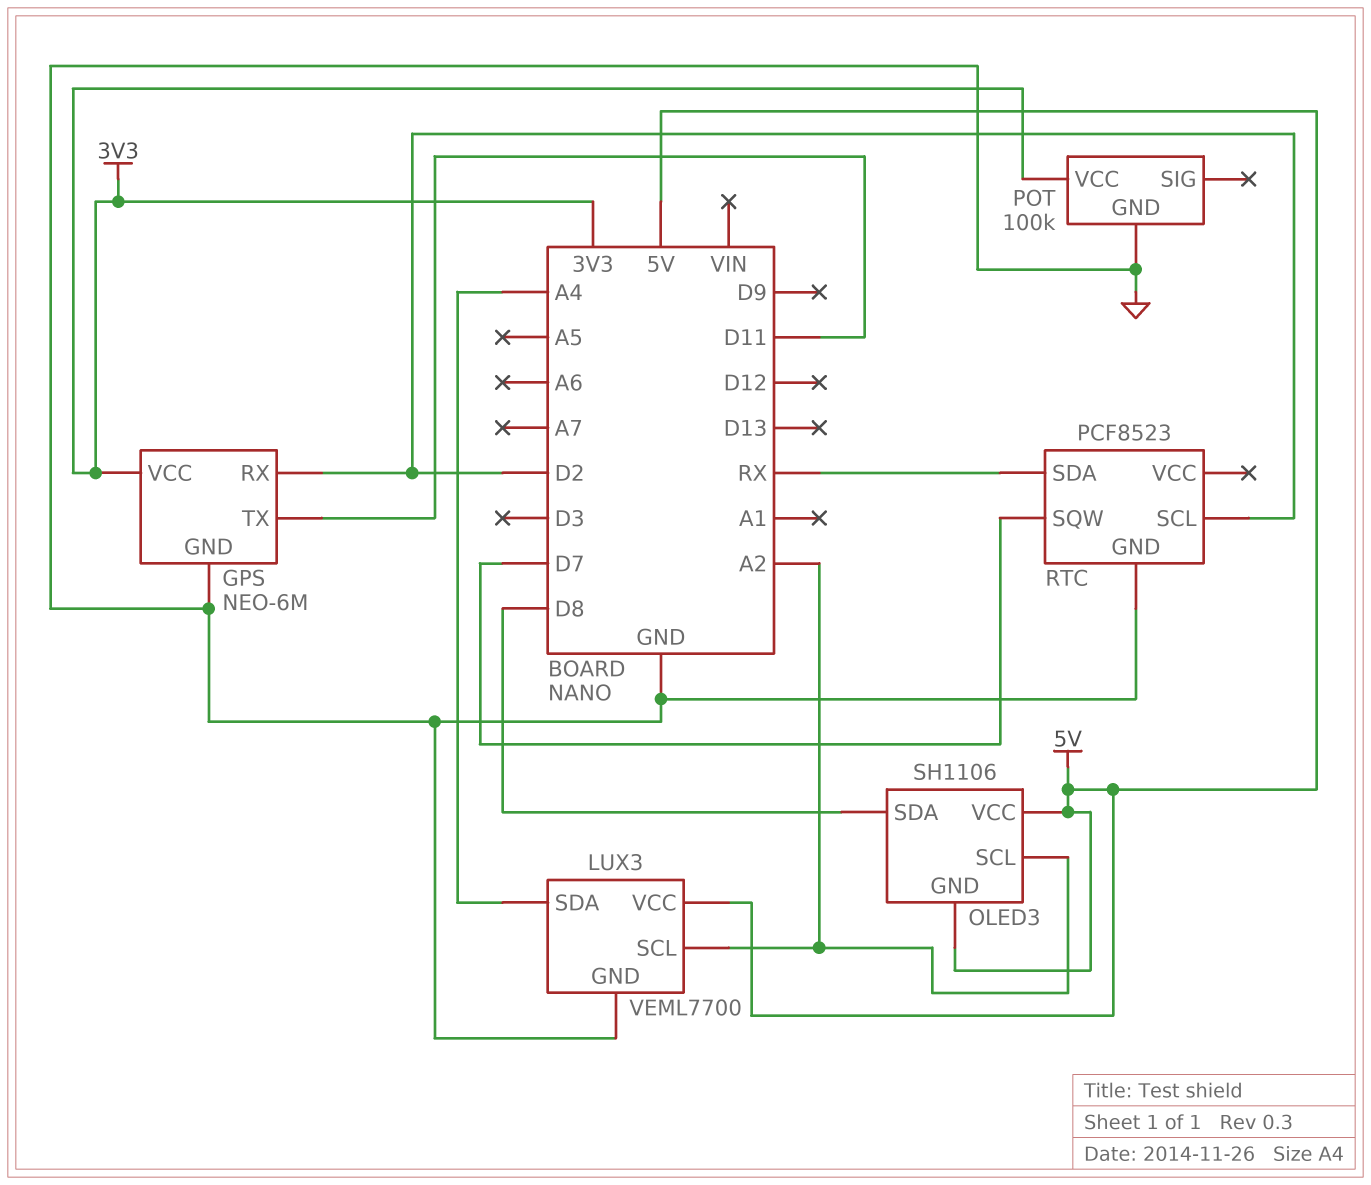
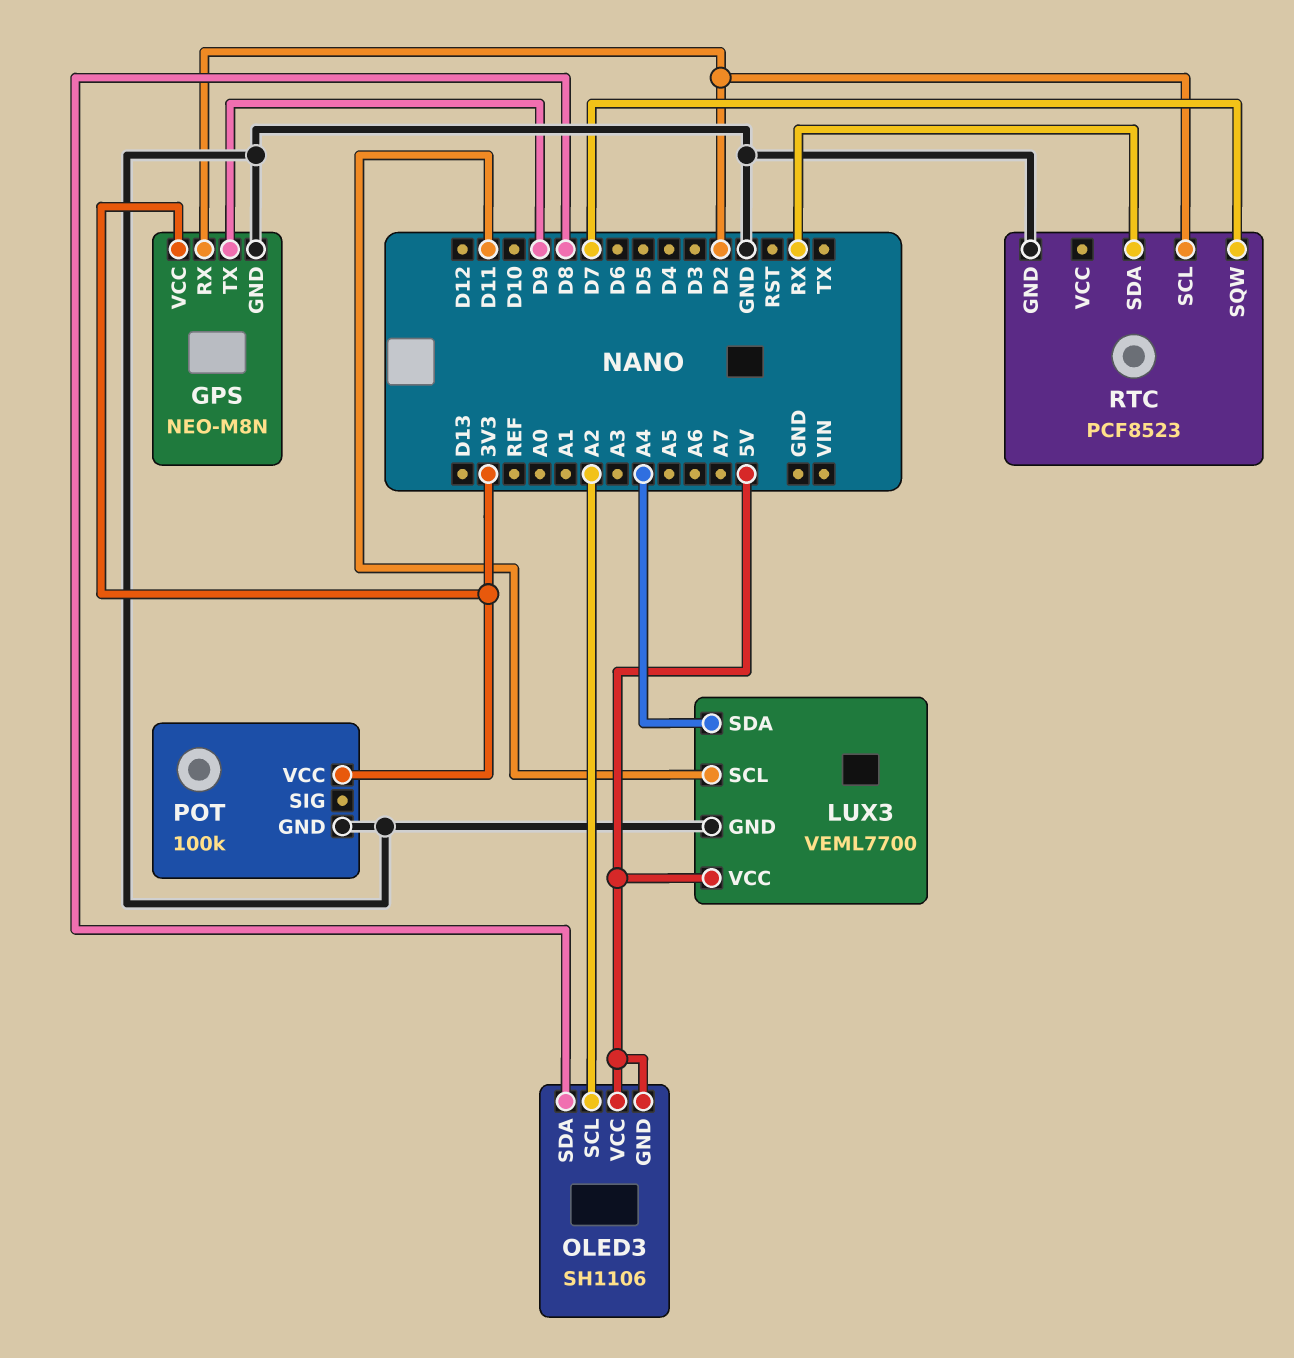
GPS: NEO-6M -> NEO-M8N
GPS pin TX: D11 -> D9
LUX3 pin SCL: A2 -> D11

